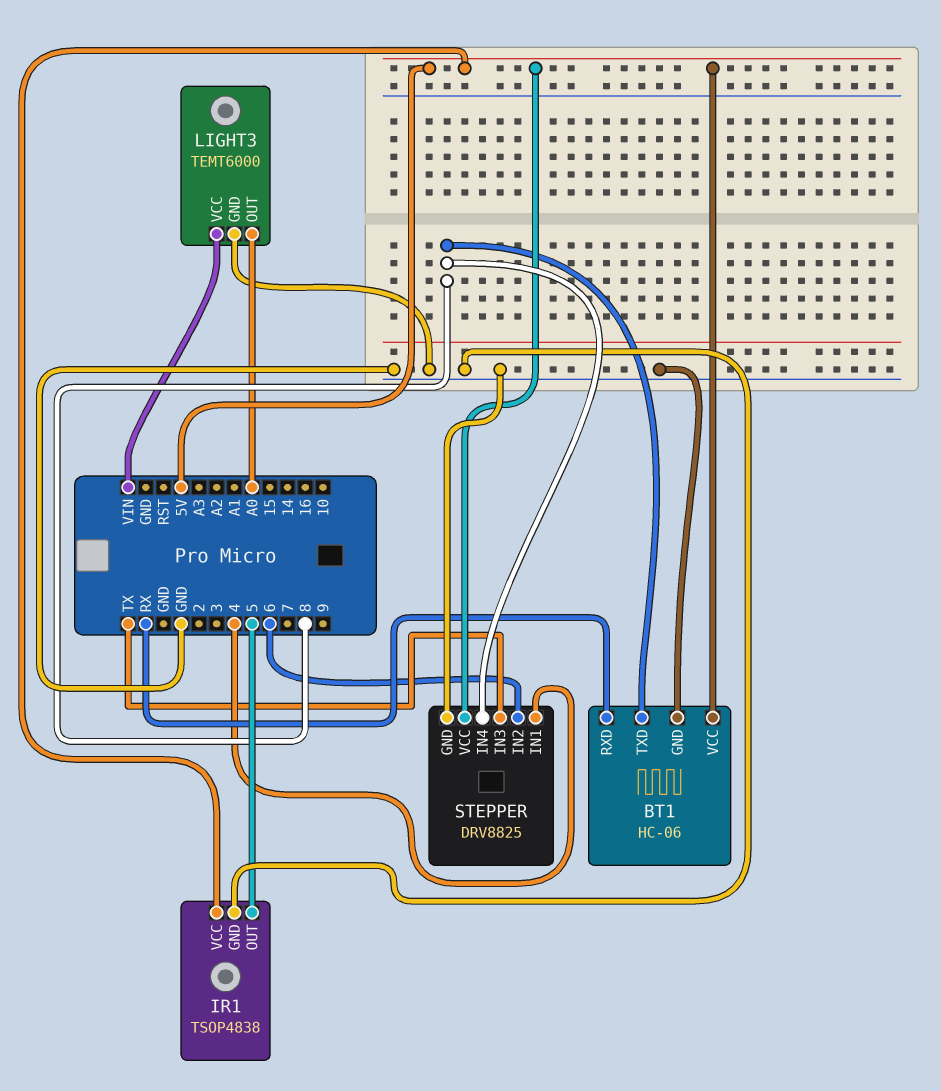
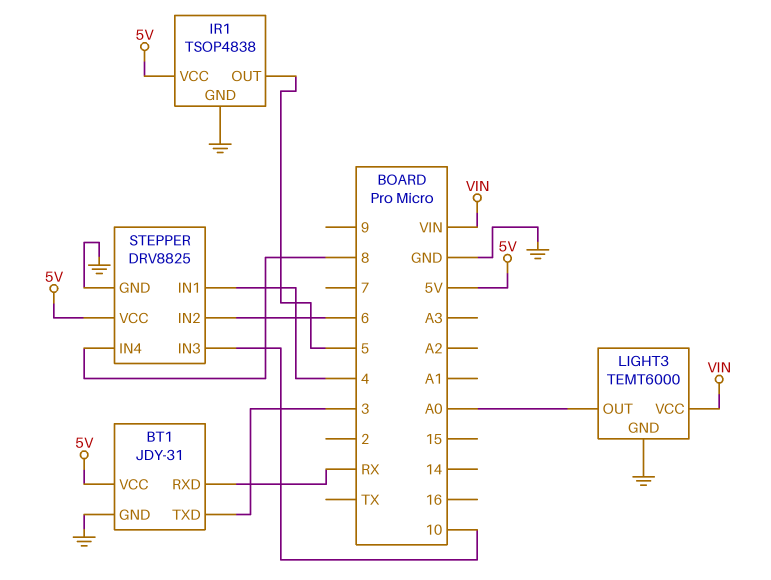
BT1: HC-06 -> JDY-31
BT1 pin TXD: 8 -> 3
STEPPER pin IN3: TX -> 10

